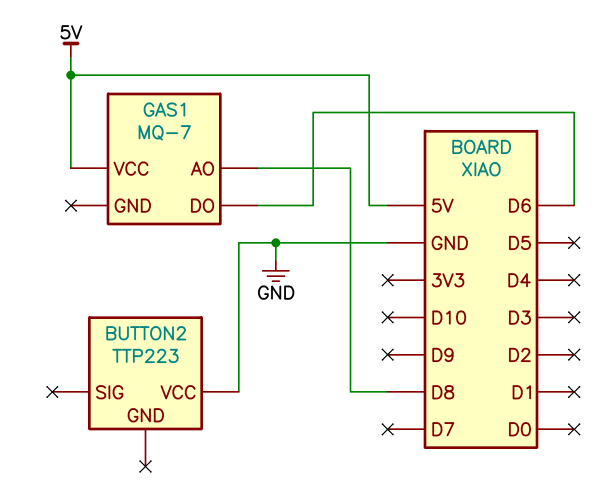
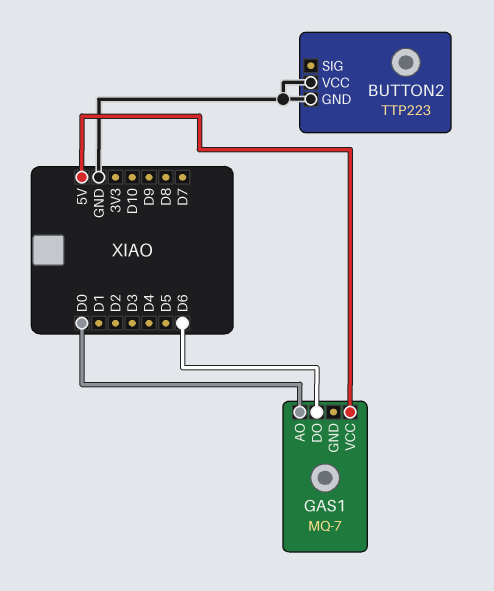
BUTTON2 pin GND: none -> GND
GAS1 pin AO: D8 -> D0

